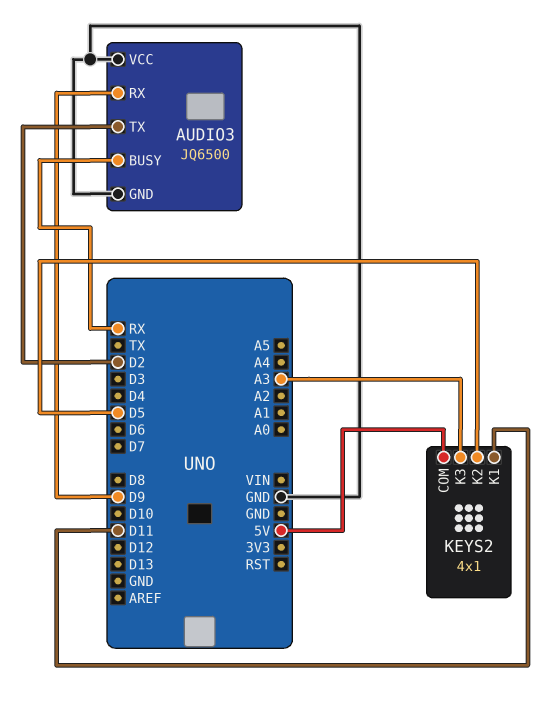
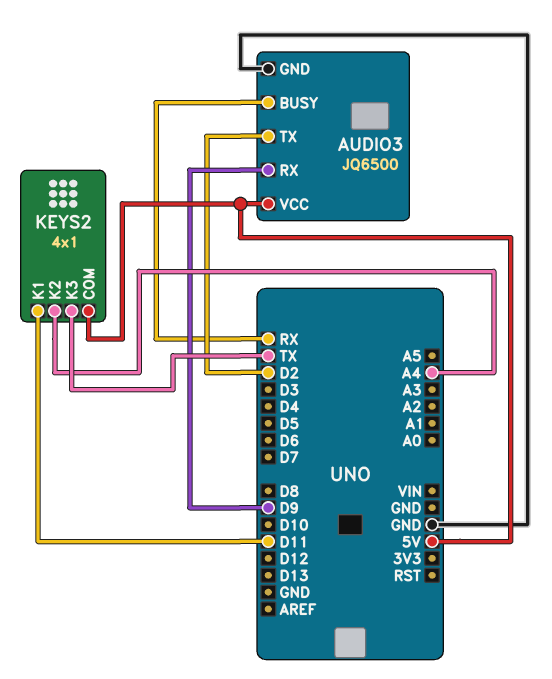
AUDIO3 pin VCC: GND -> 5V
KEYS2 pin K2: D5 -> A4
KEYS2 pin K3: A3 -> TX

